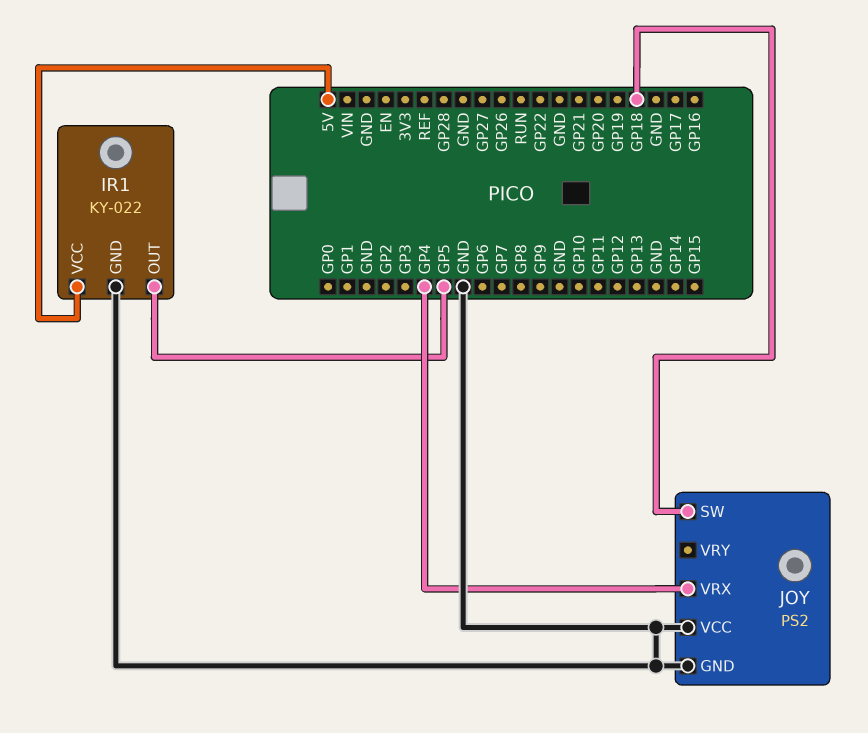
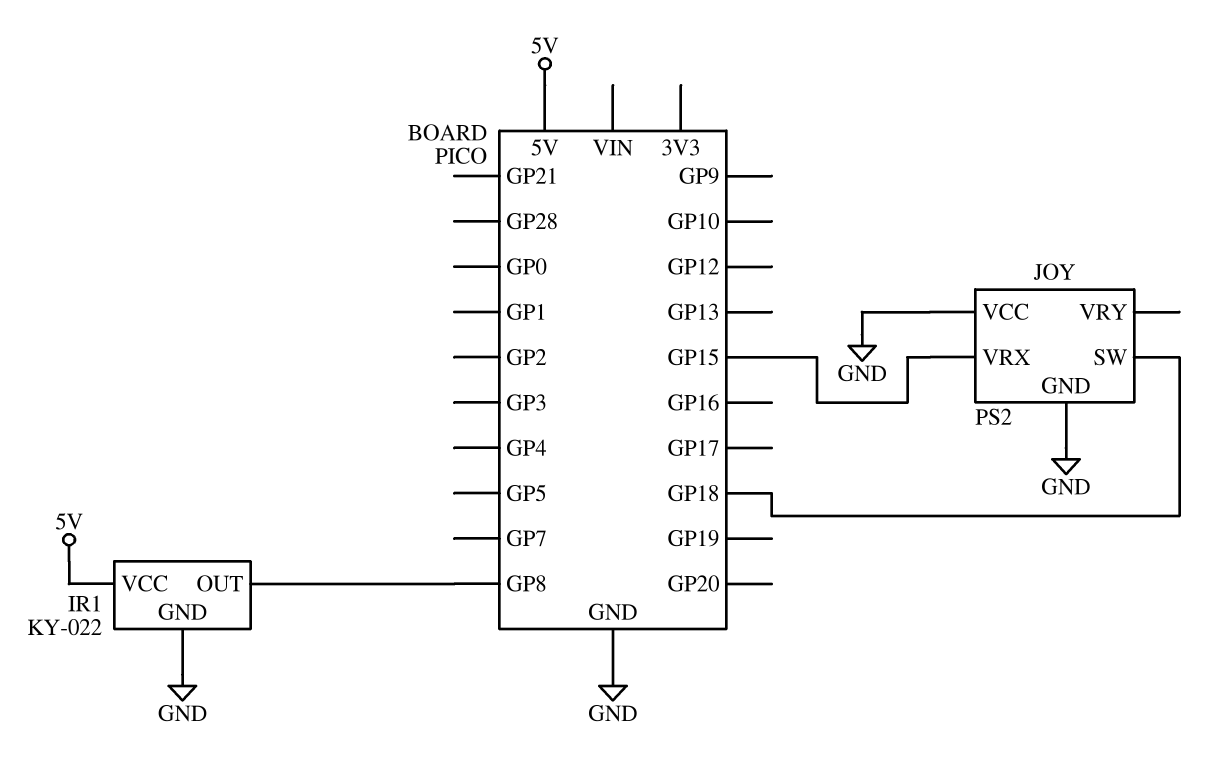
IR1 pin OUT: GP5 -> GP8
JOY pin VRX: GP4 -> GP15

